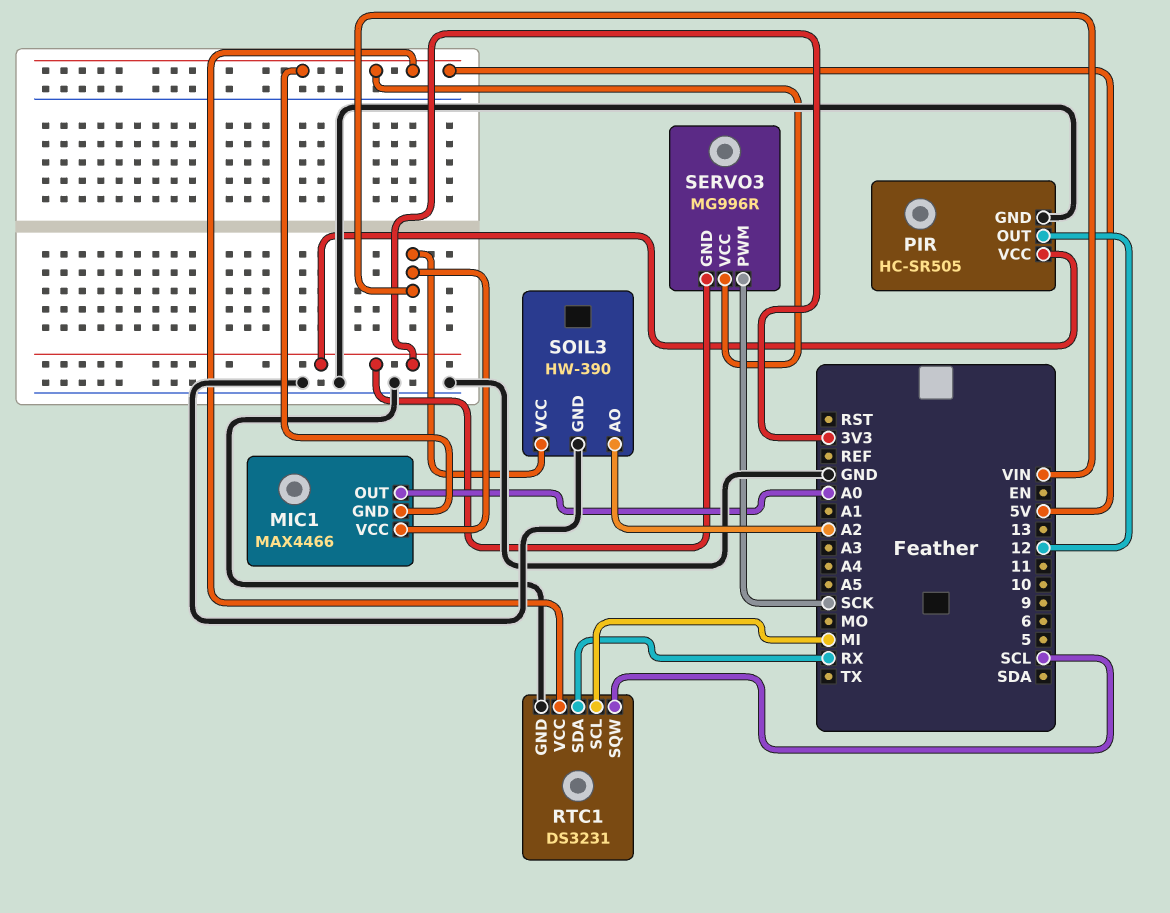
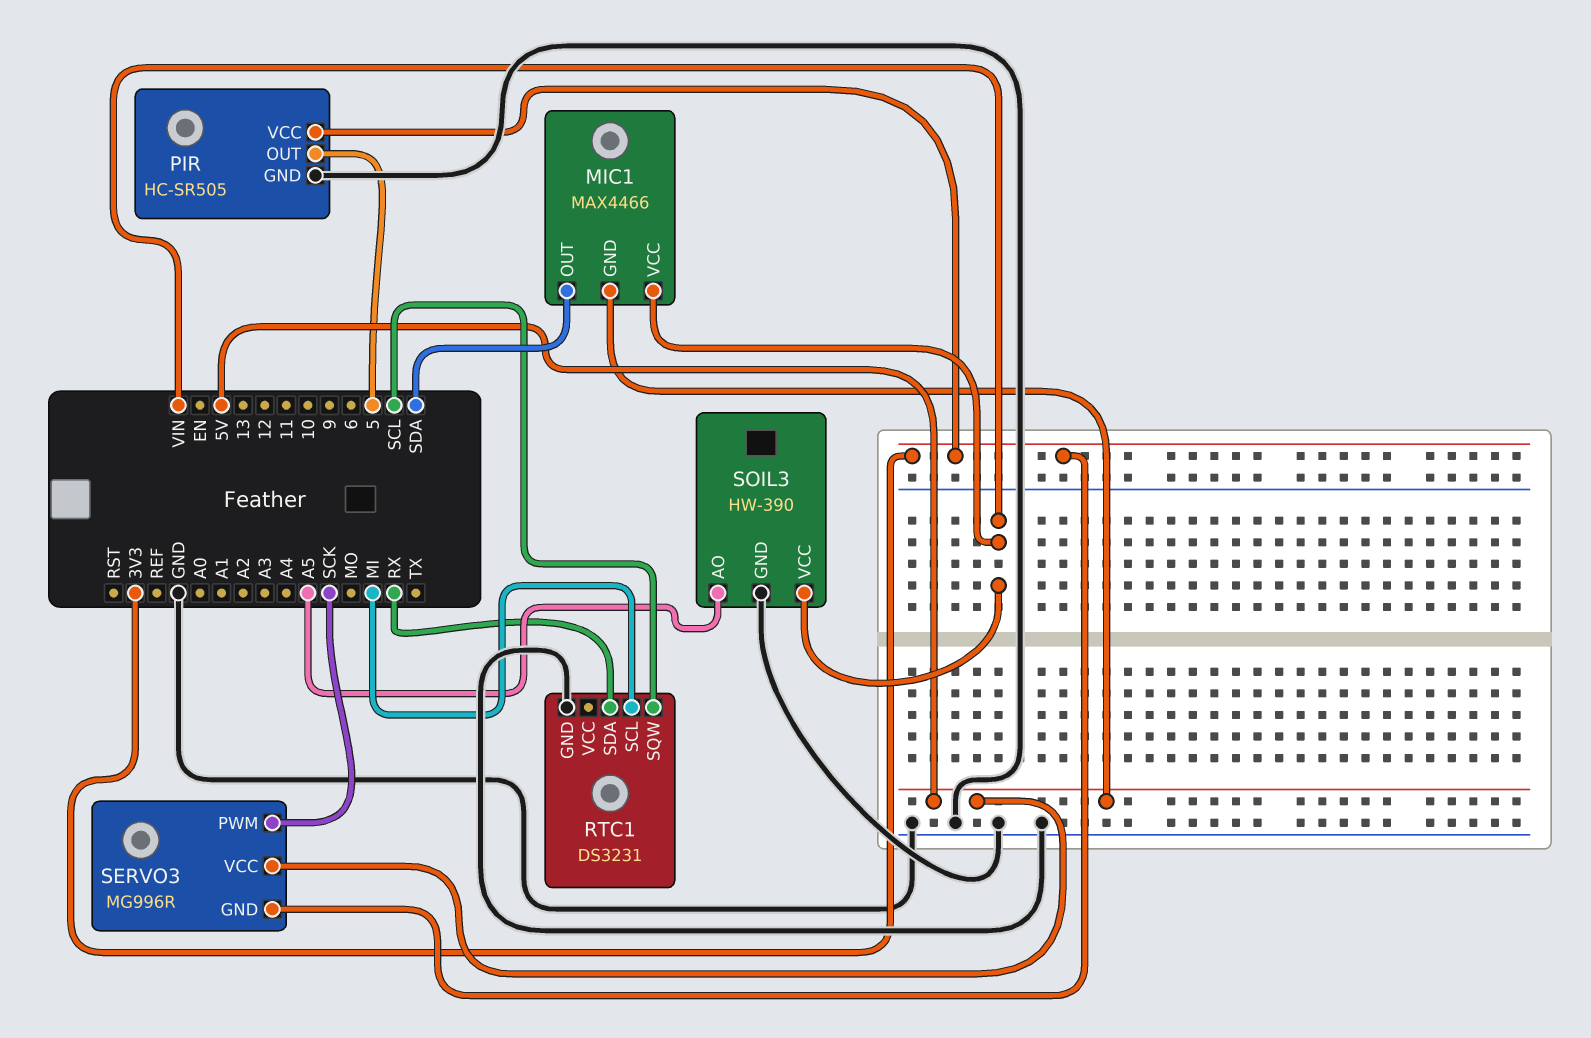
MIC1 pin OUT: A0 -> SDA
PIR pin OUT: 12 -> 5
RTC1 pin VCC: 5V -> none
SOIL3 pin AO: A2 -> A5

